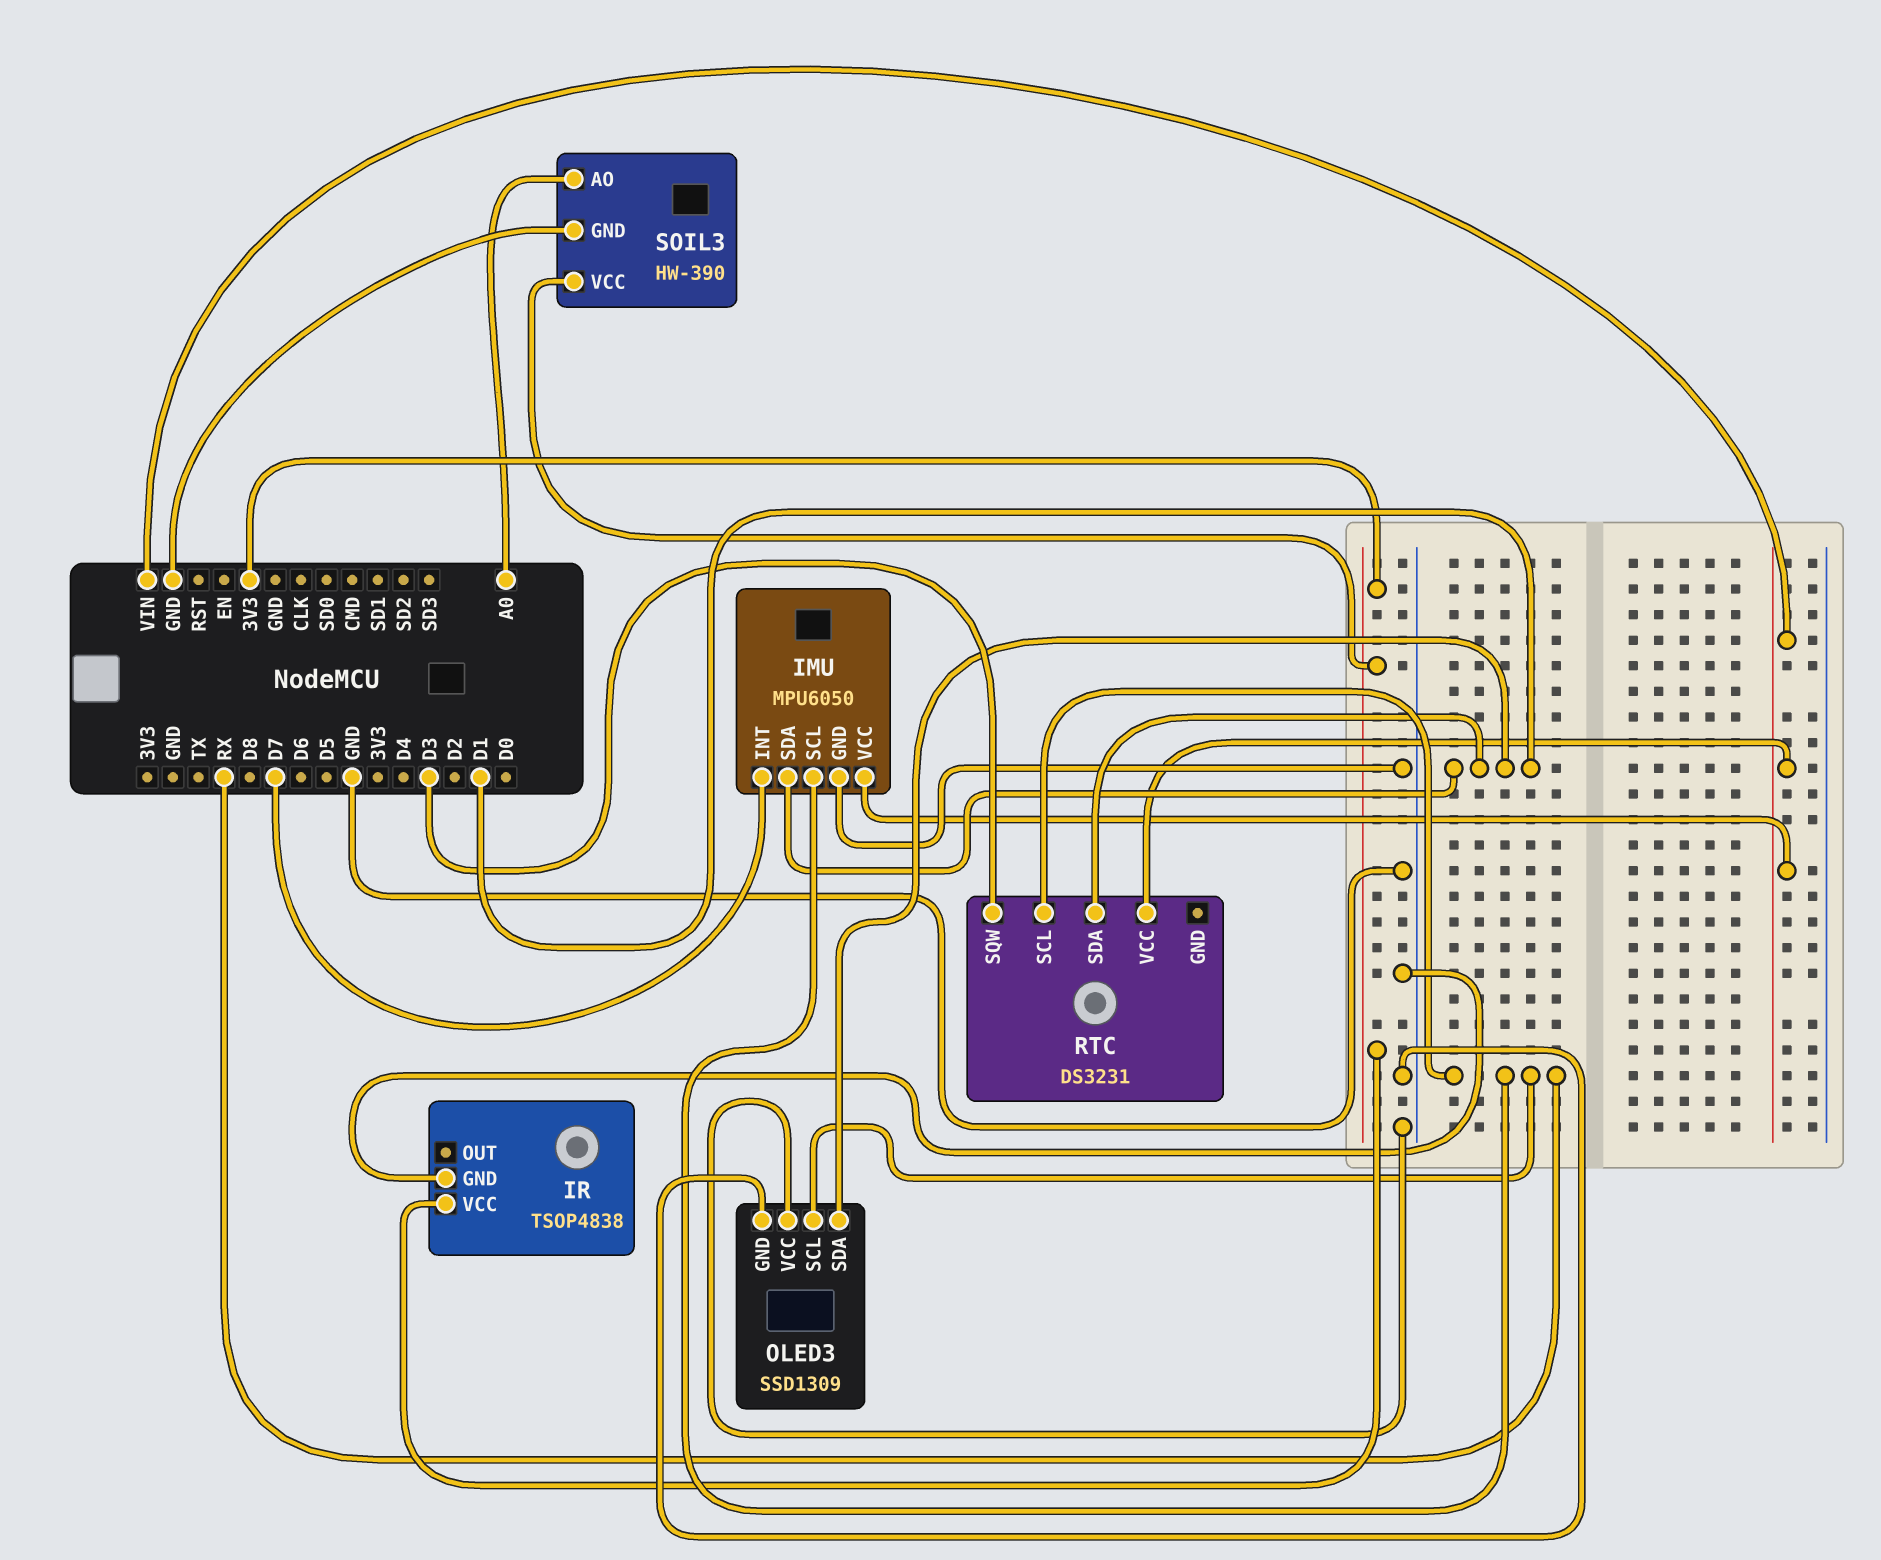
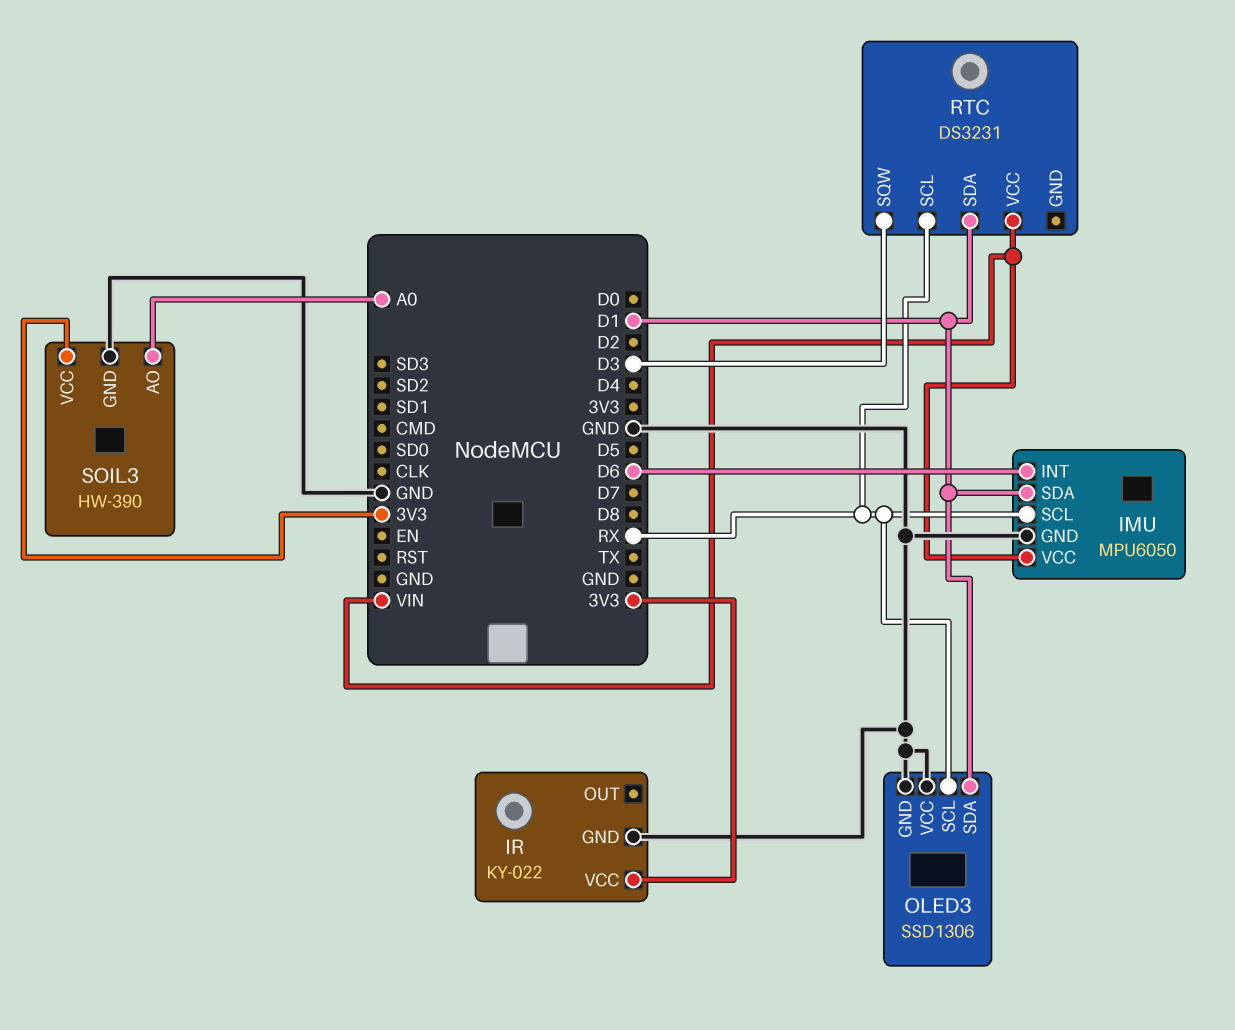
IMU pin INT: D7 -> D6
IR: TSOP4838 -> KY-022
OLED3: SSD1309 -> SSD1306

